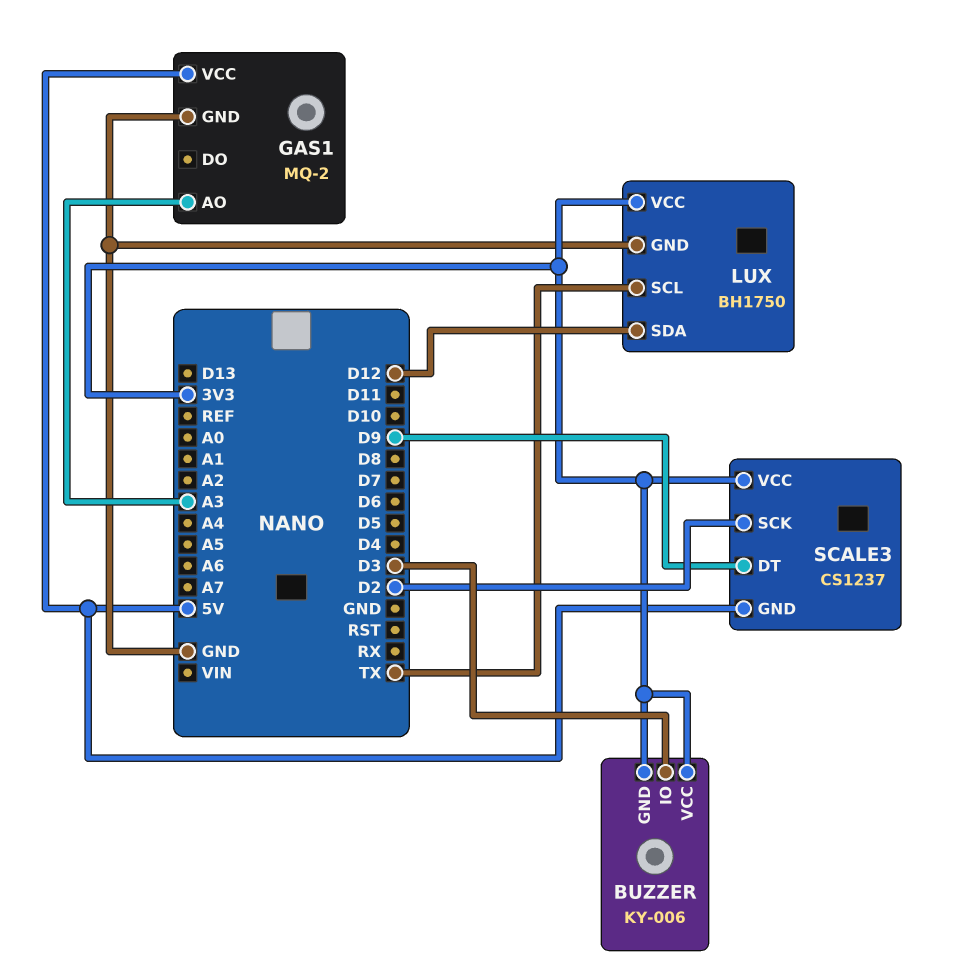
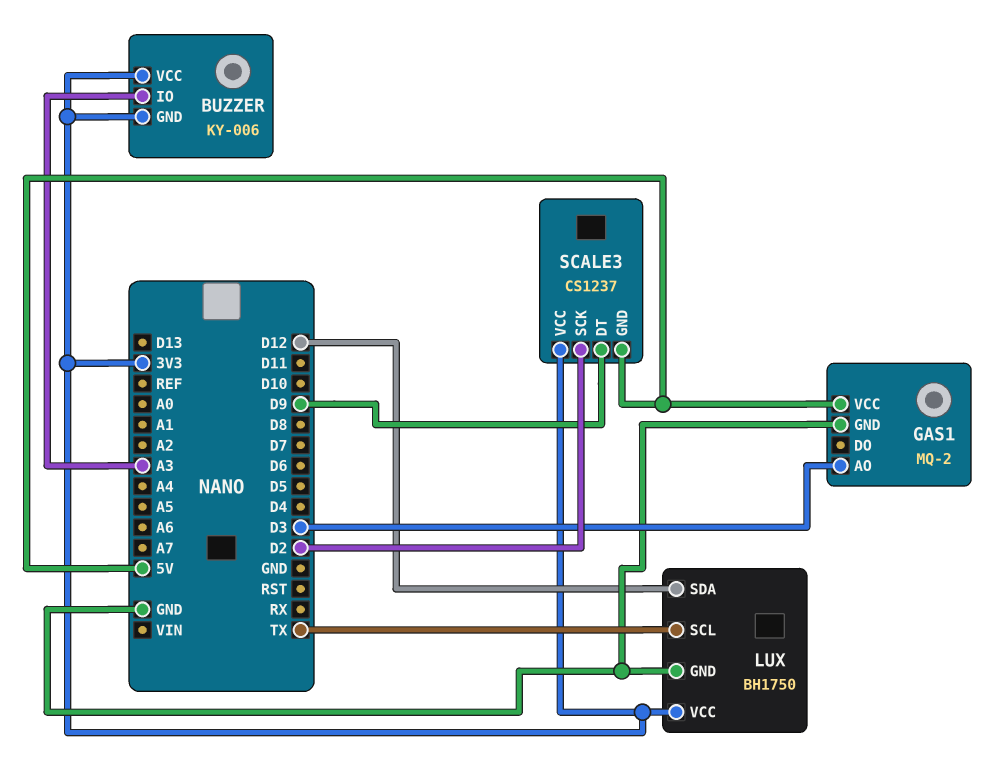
BUZZER pin IO: D3 -> A3
GAS1 pin AO: A3 -> D3

